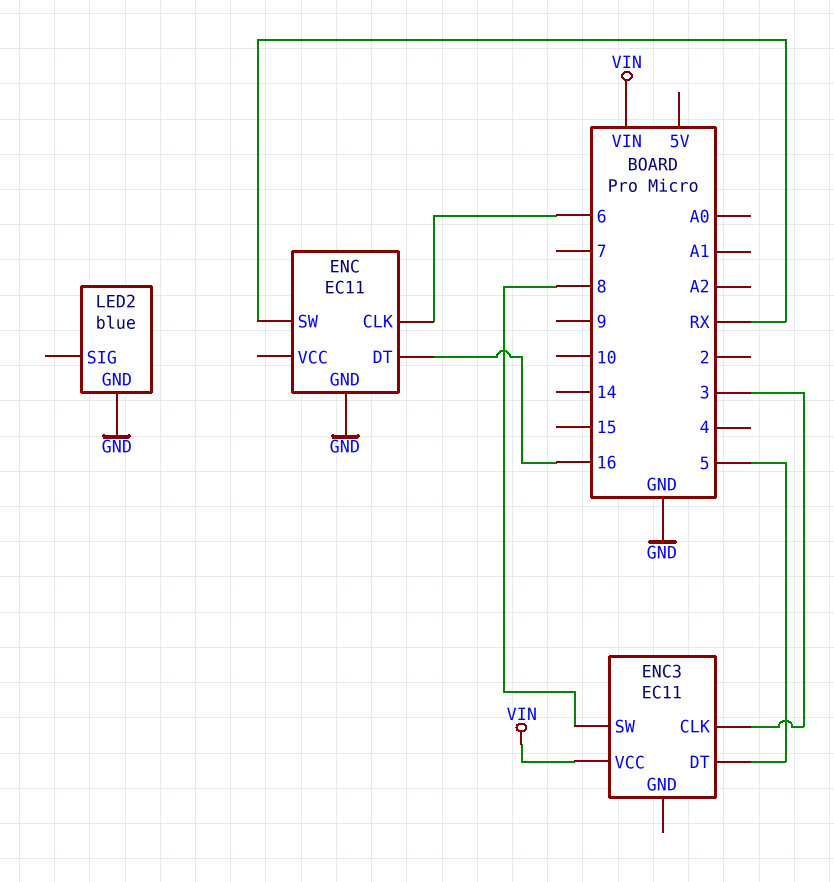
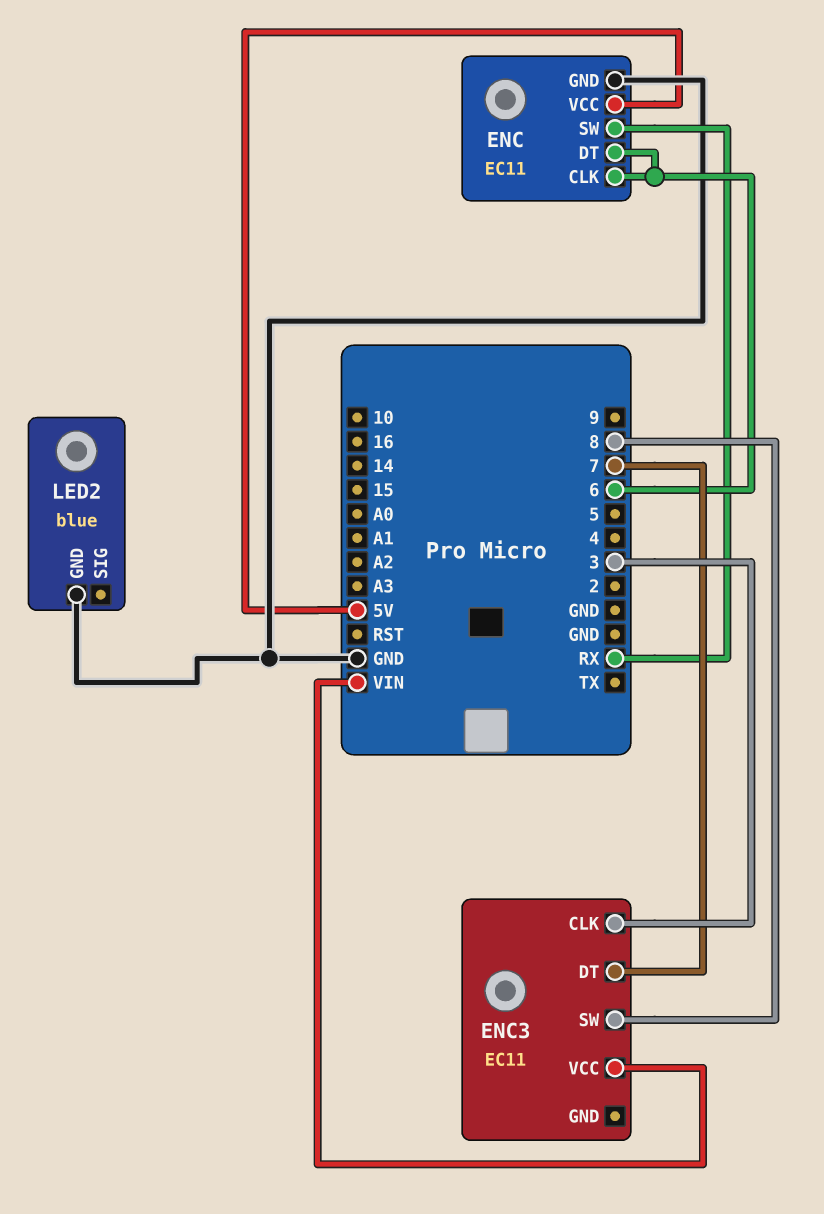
ENC pin DT: 16 -> 6
ENC pin VCC: none -> 5V
ENC3 pin DT: 5 -> 7

